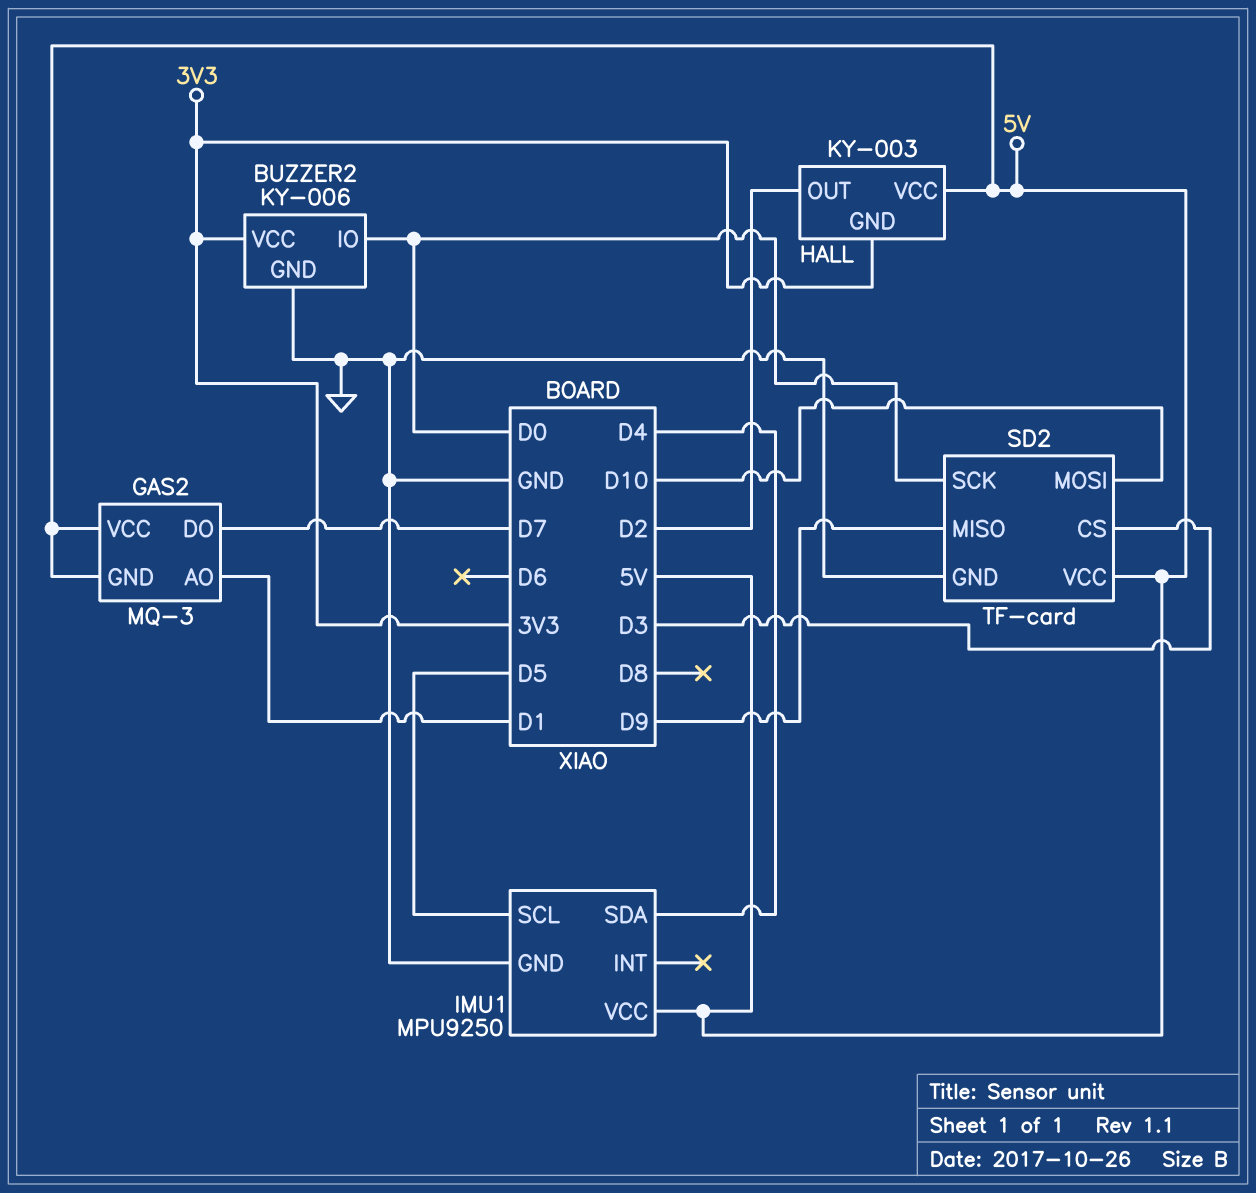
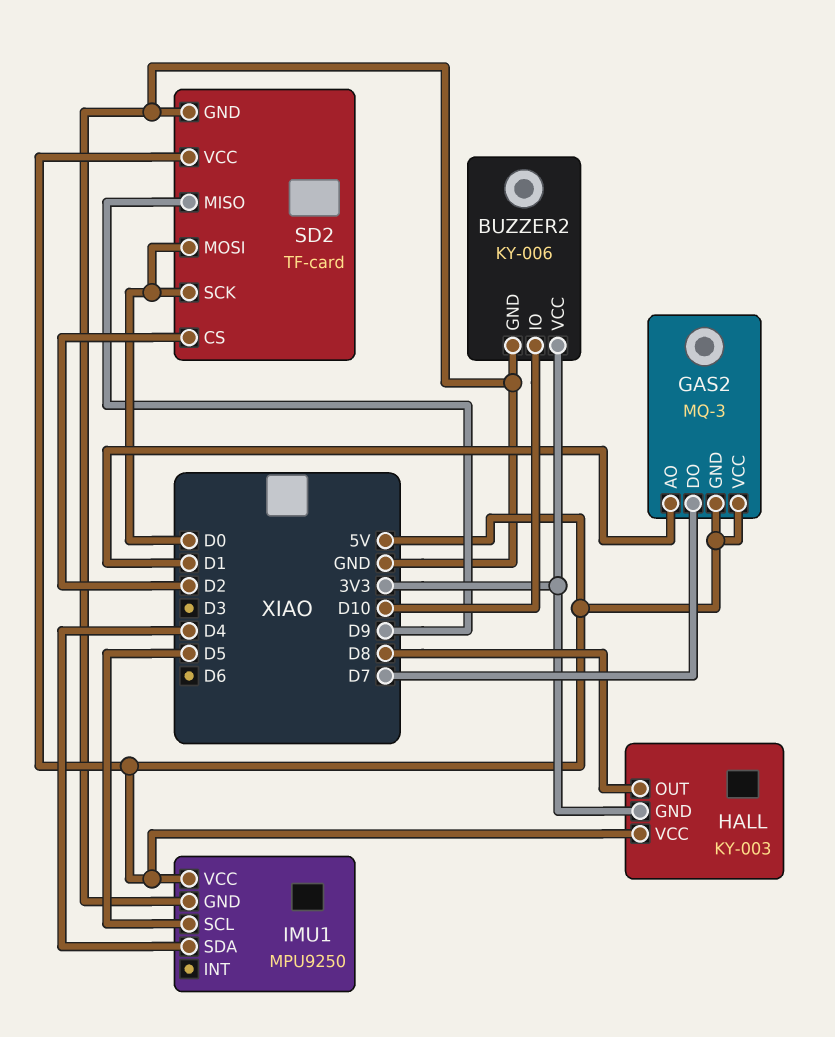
BUZZER2 pin IO: D0 -> D10
HALL pin OUT: D2 -> D8
SD2 pin CS: D3 -> D2
SD2 pin MOSI: D10 -> D0

